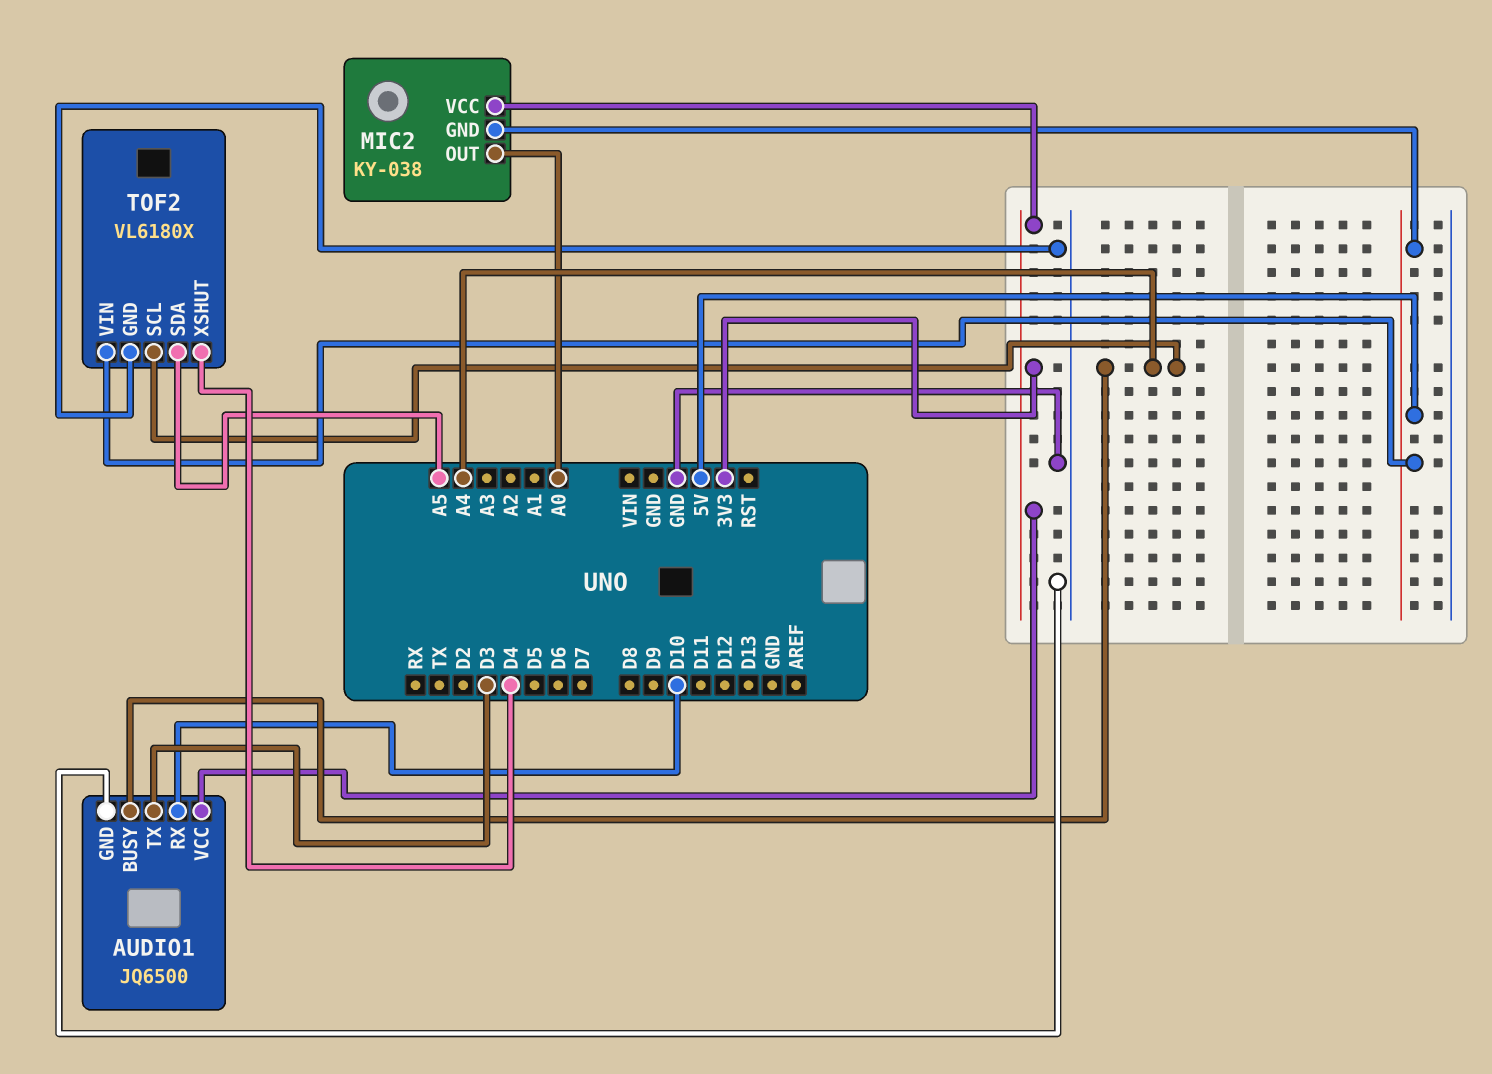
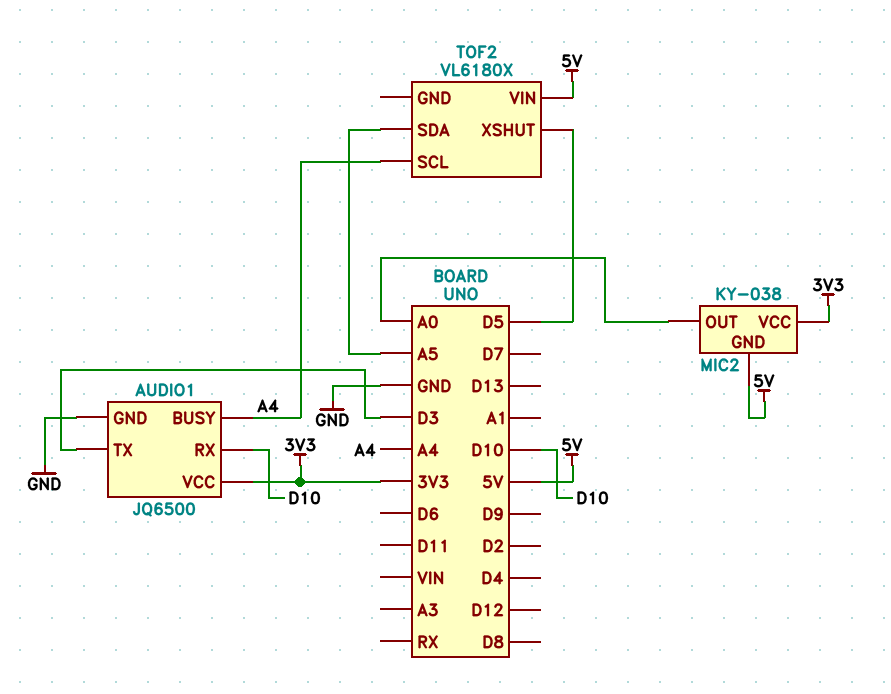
TOF2 pin GND: GND -> none
TOF2 pin XSHUT: D4 -> D5

